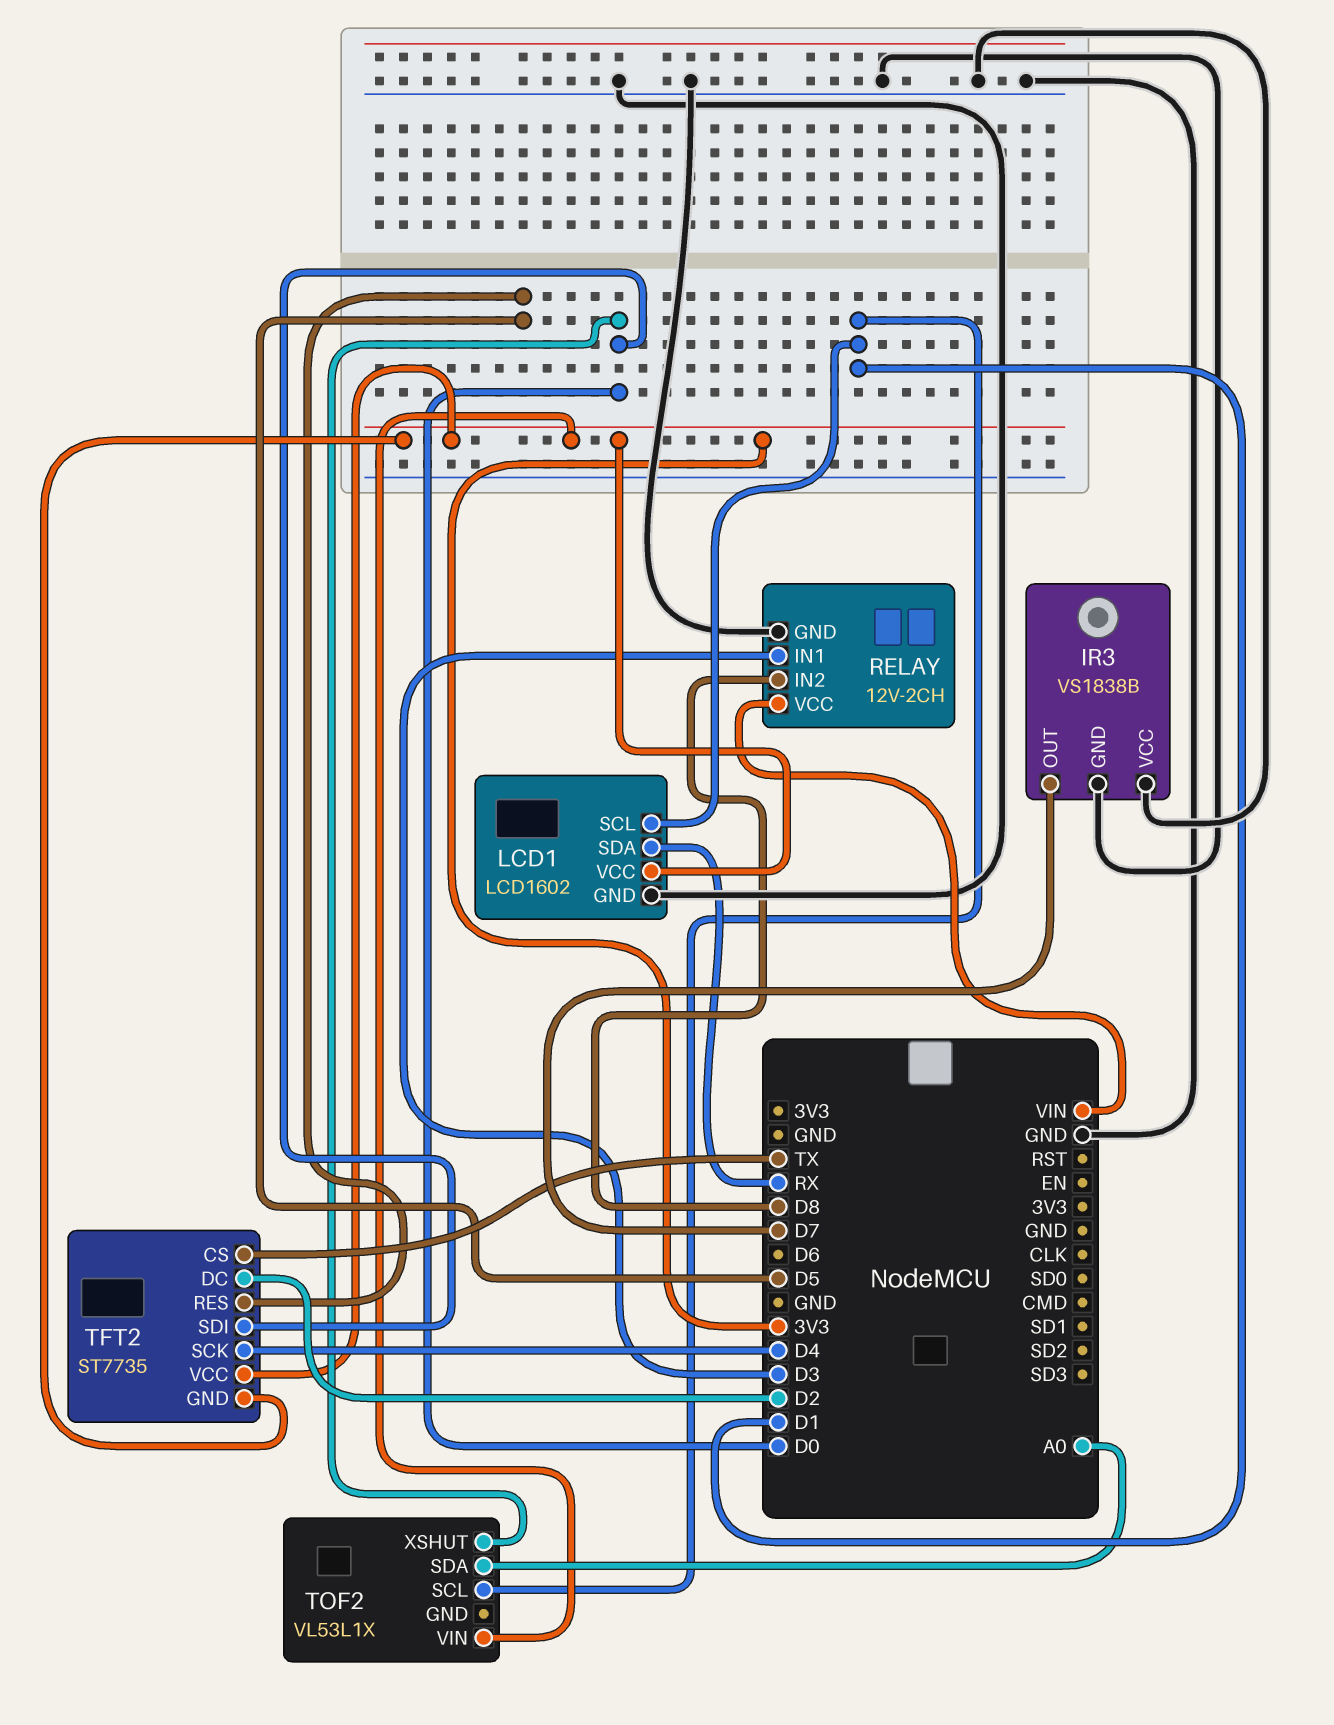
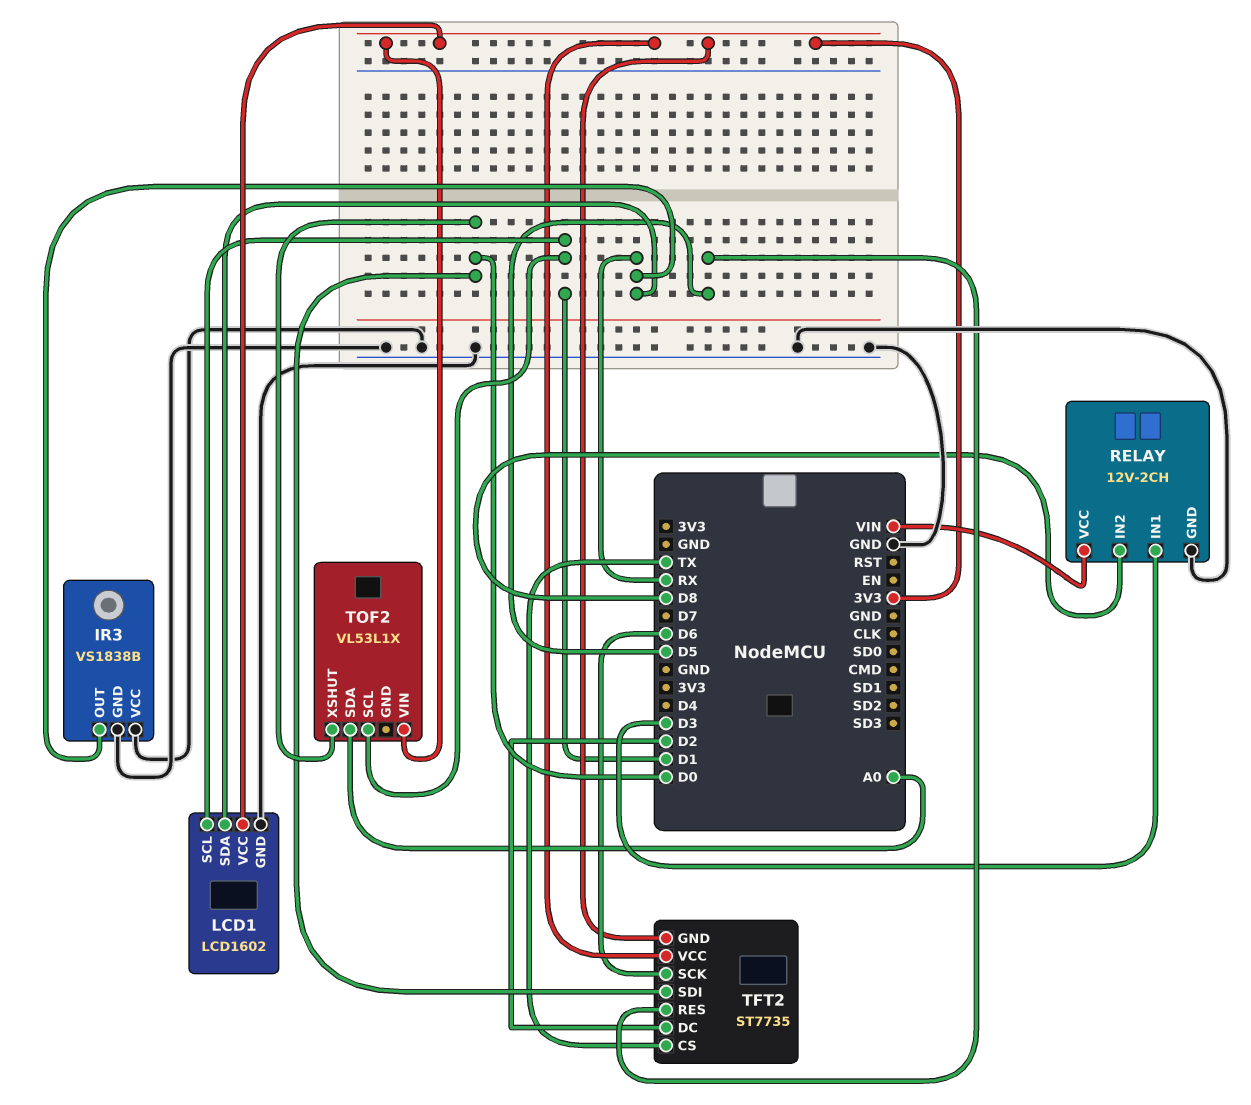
IR3 pin OUT: D7 -> RX
TFT2 pin SCK: D4 -> D6

